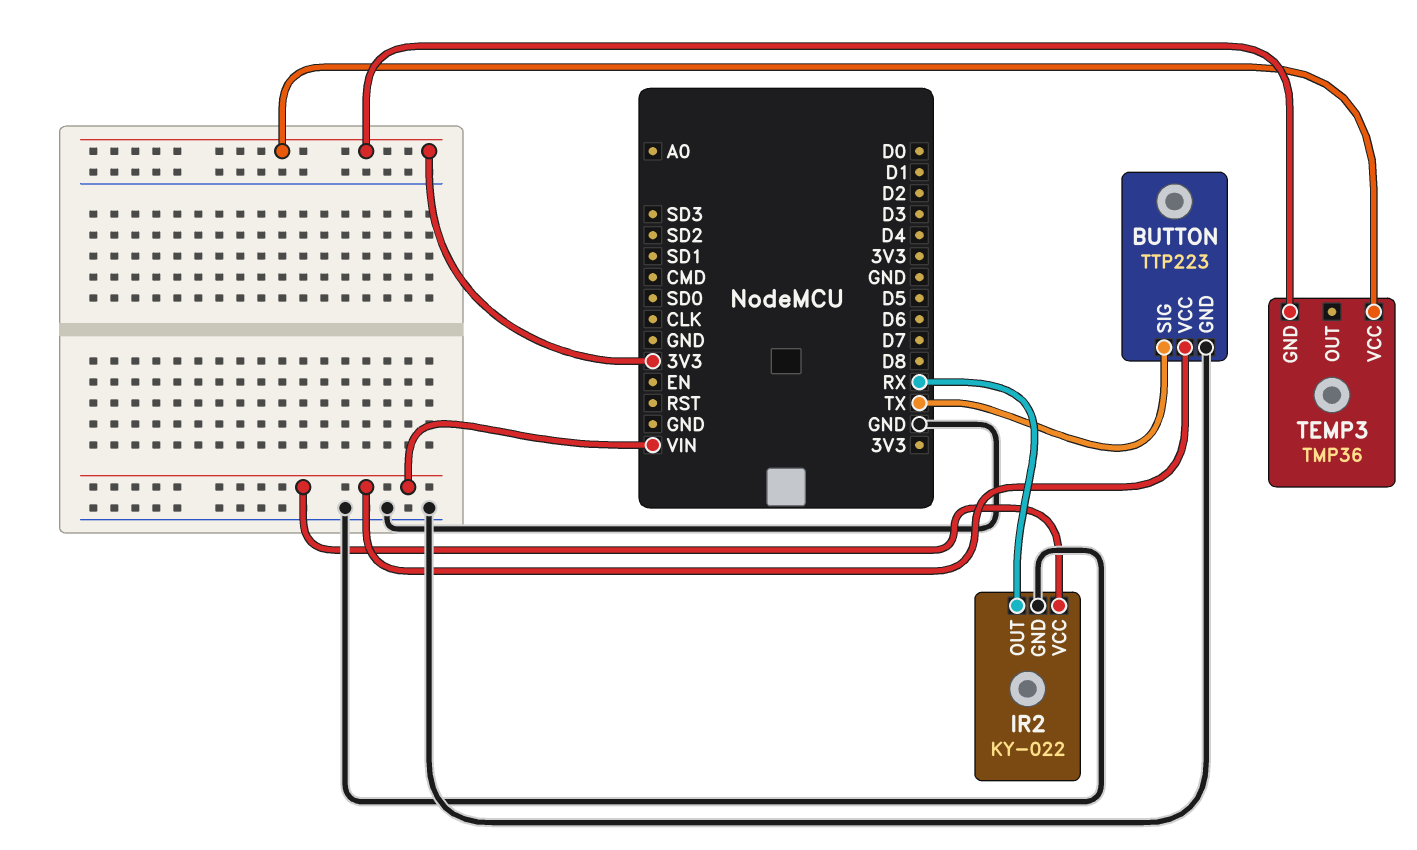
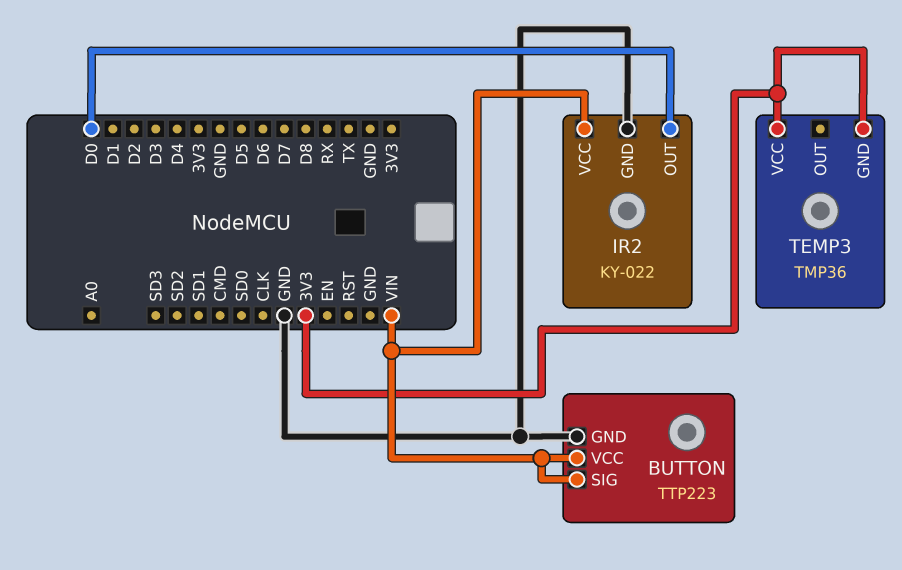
BUTTON pin SIG: TX -> VIN
IR2 pin OUT: RX -> D0

